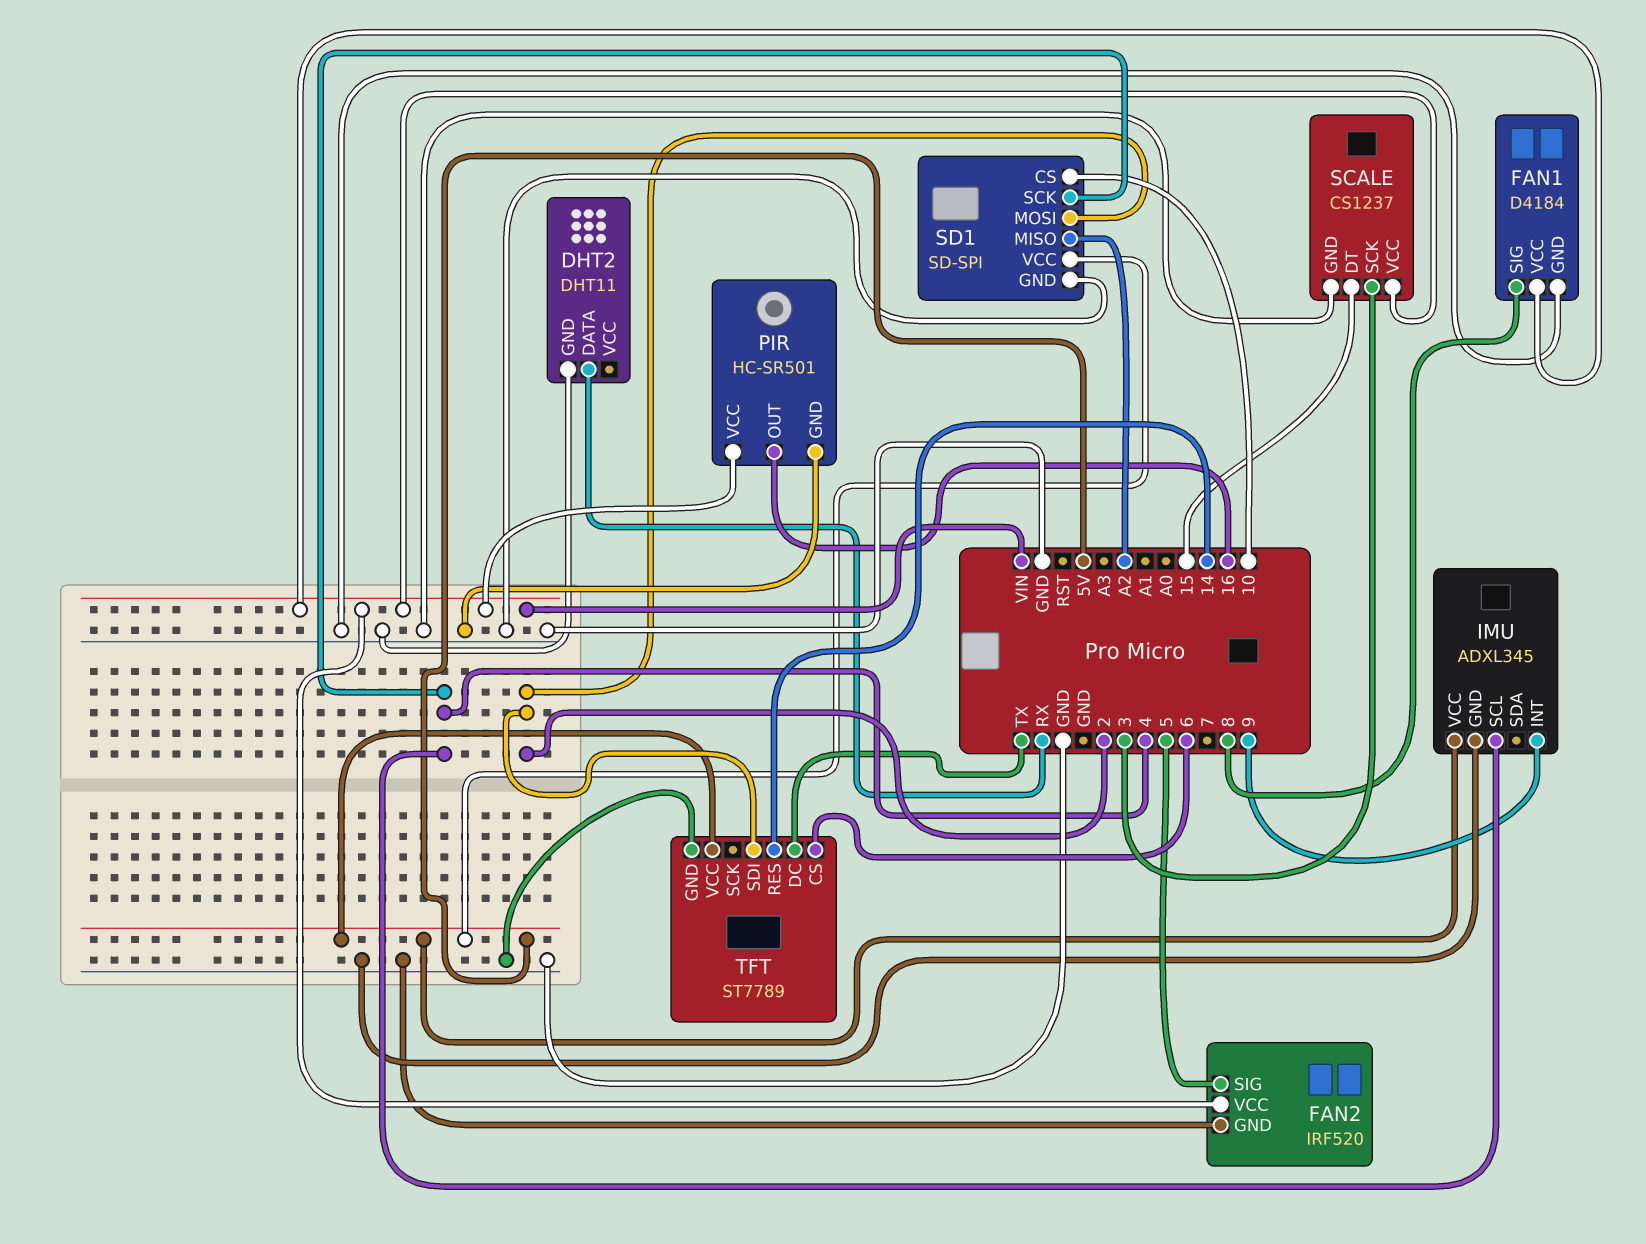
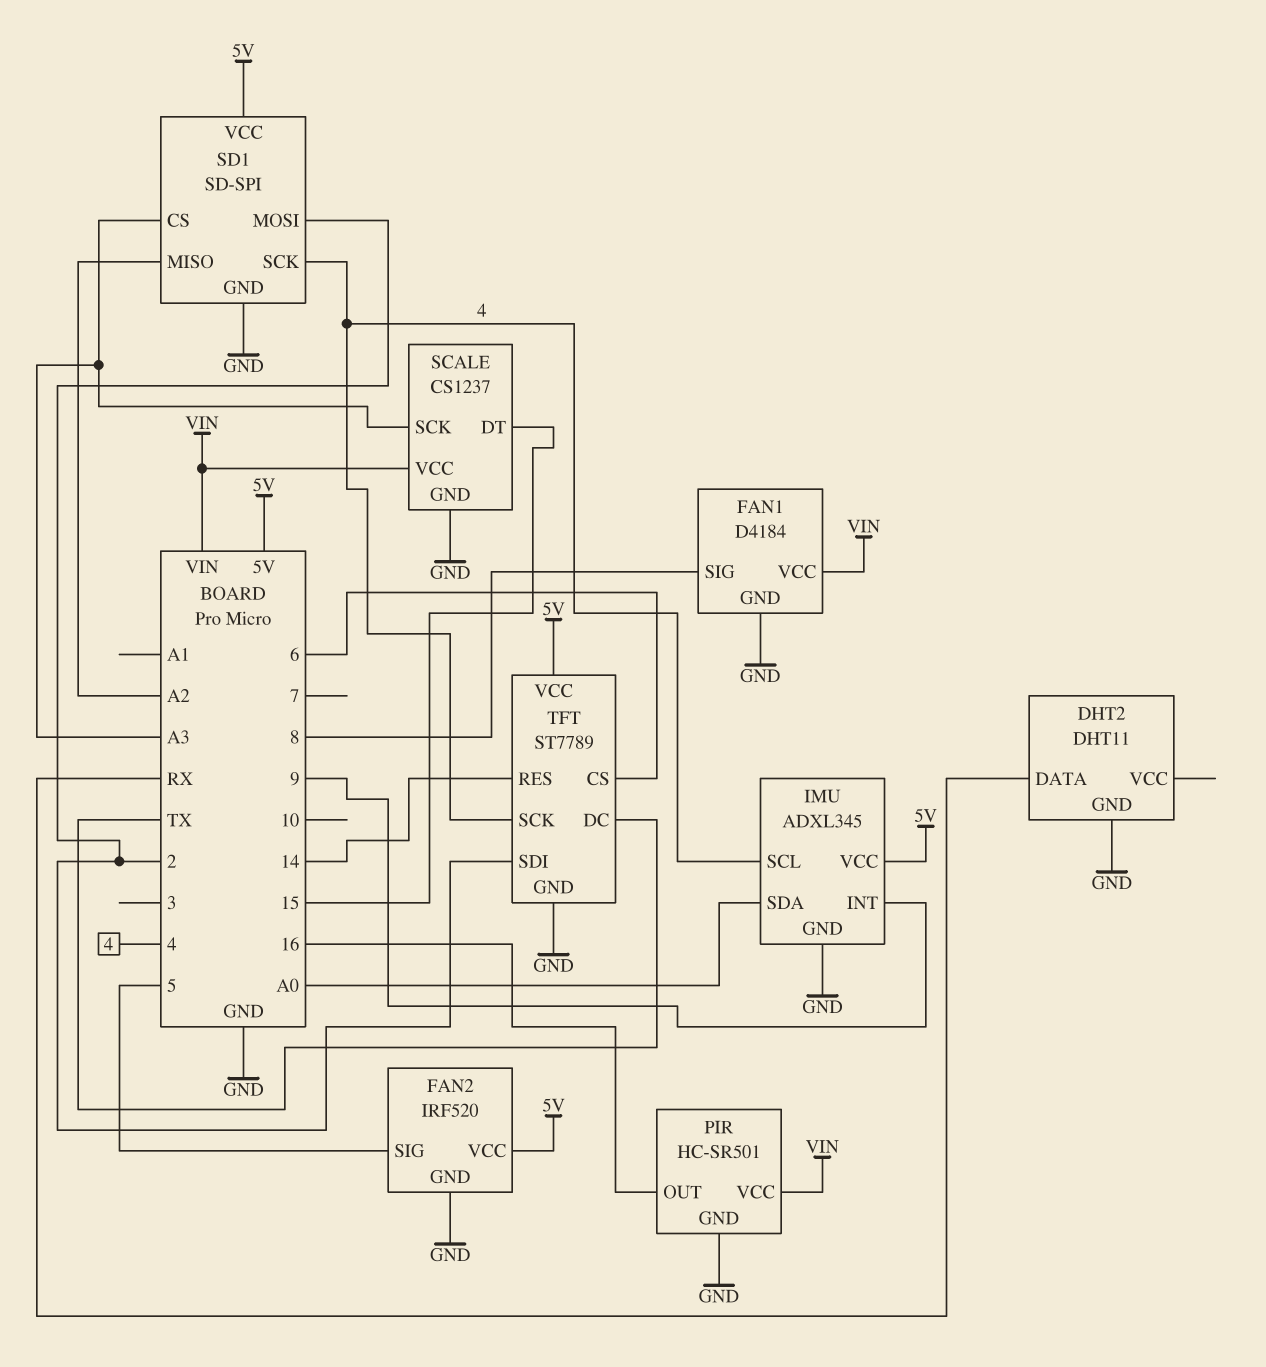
FAN2 pin VCC: VIN -> 5V
IMU pin SDA: none -> A0
SCALE pin SCK: 3 -> A3
SD1 pin CS: 10 -> A3
TFT pin SCK: none -> 4

